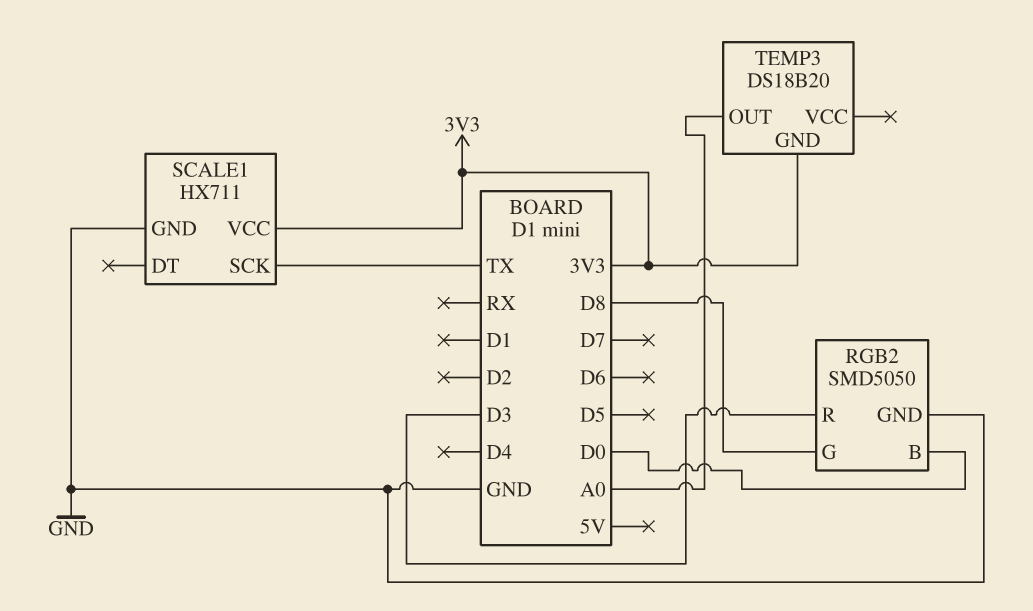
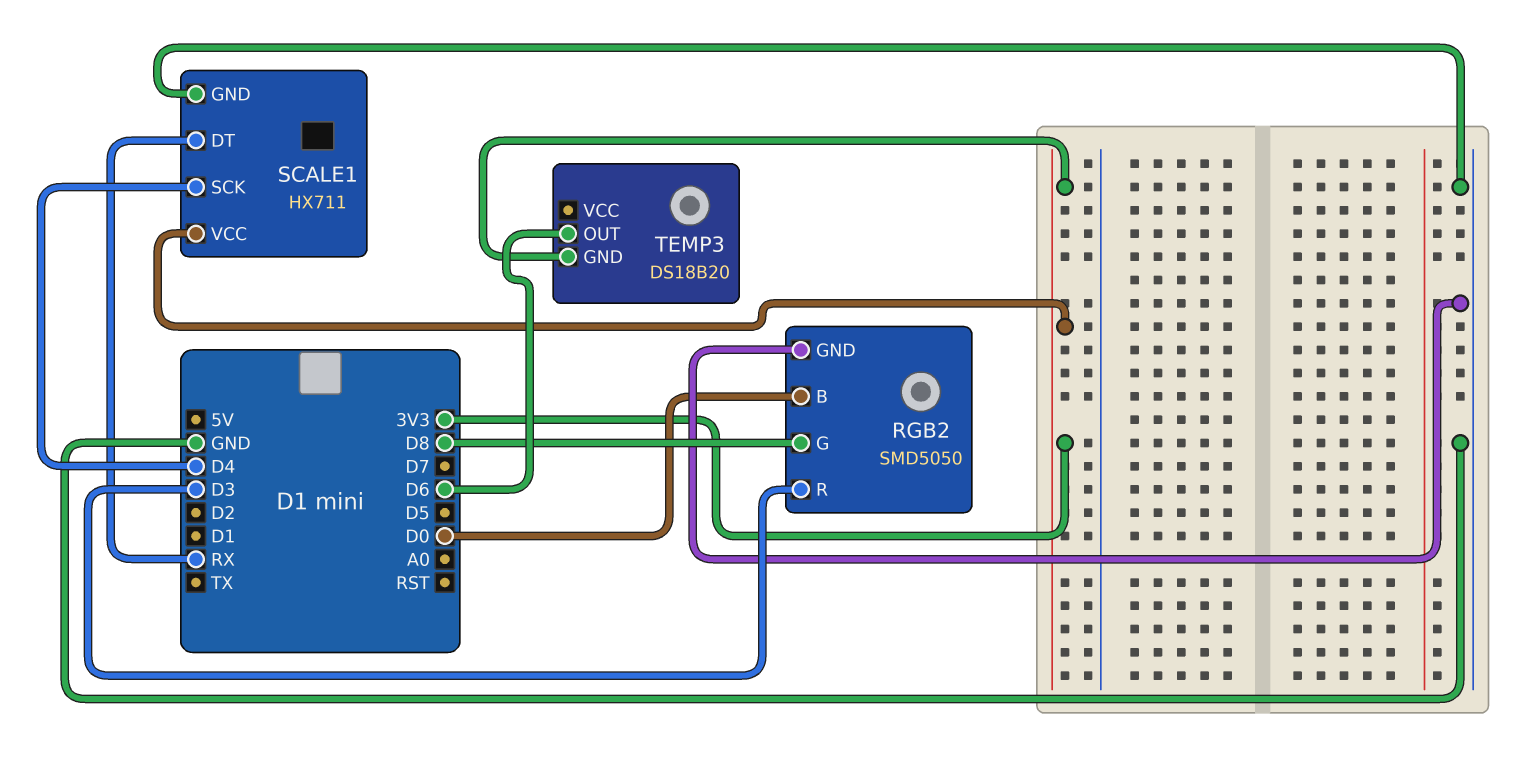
SCALE1 pin DT: none -> RX
SCALE1 pin SCK: TX -> D4
TEMP3 pin OUT: A0 -> D6

